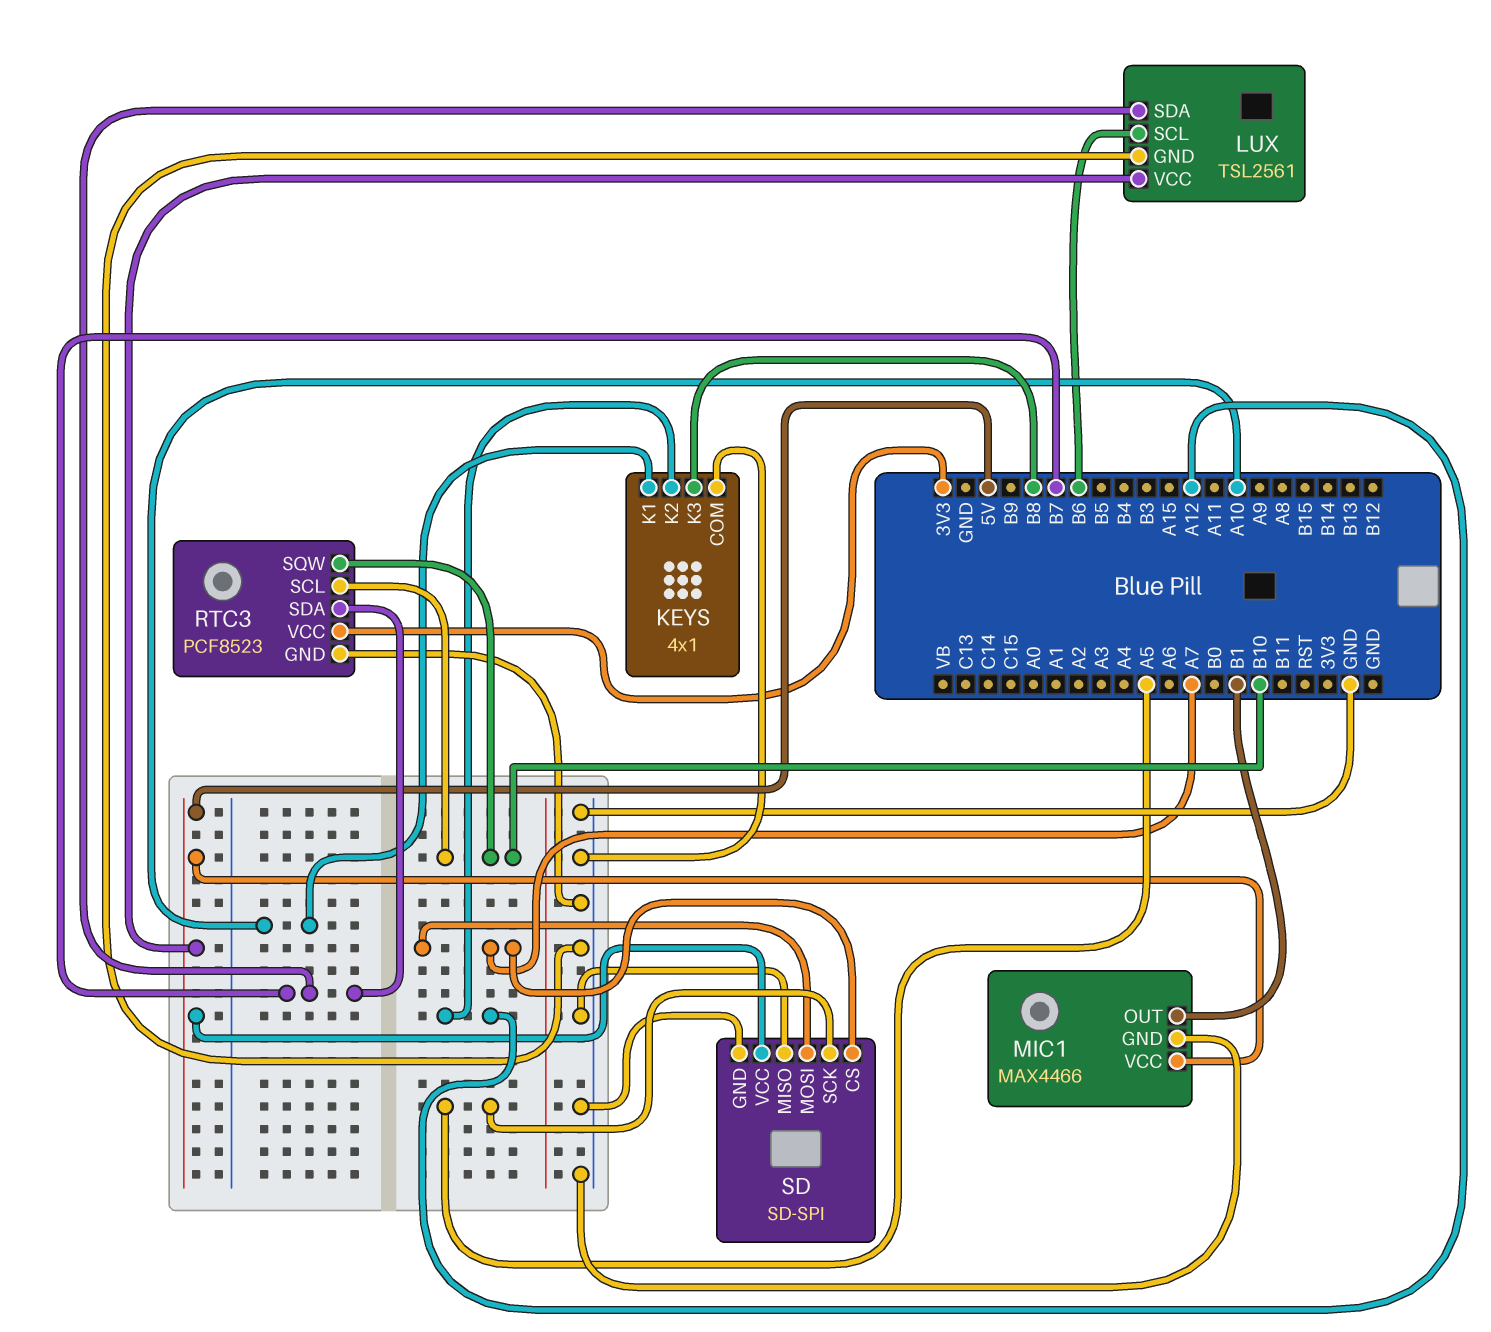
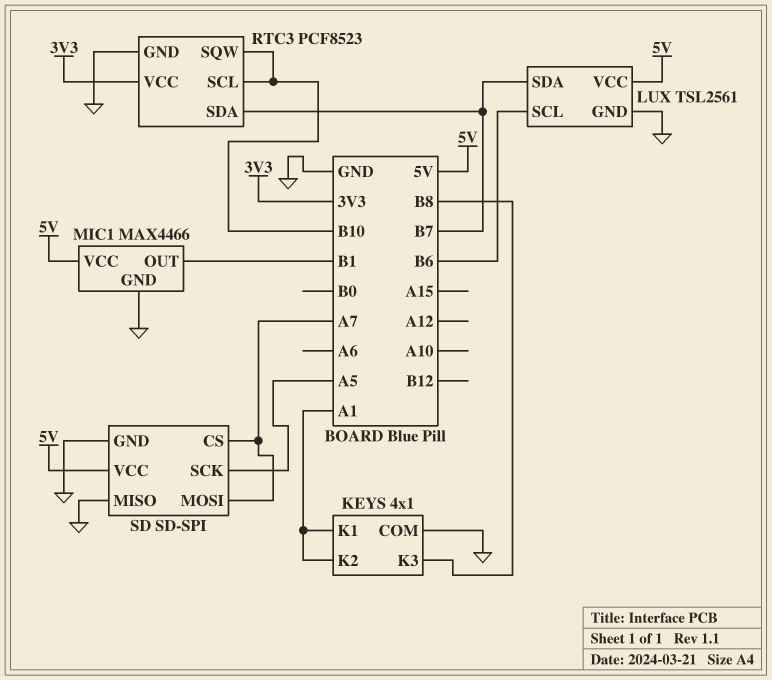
KEYS pin K1: A10 -> A1
KEYS pin K2: A12 -> A1

